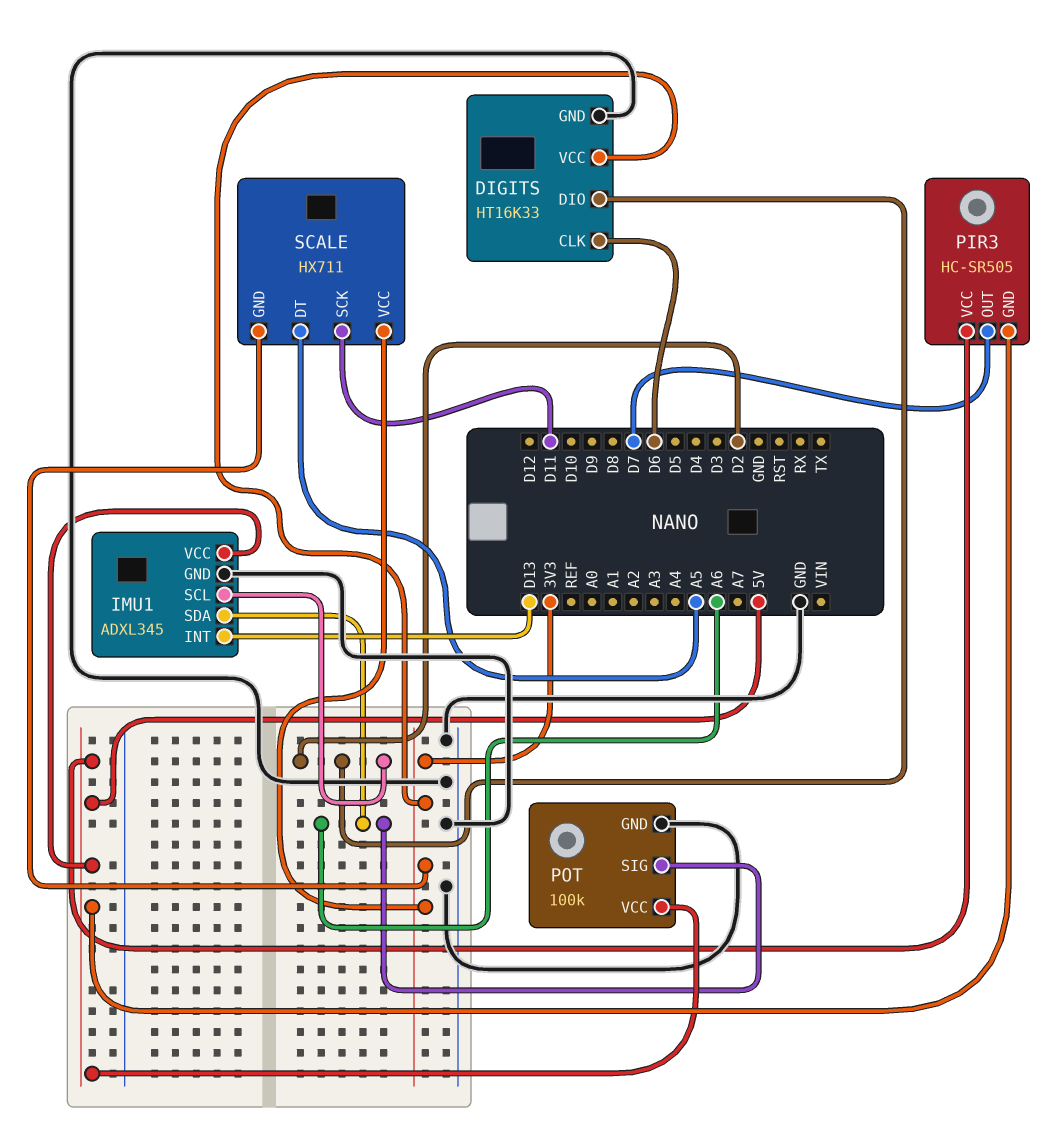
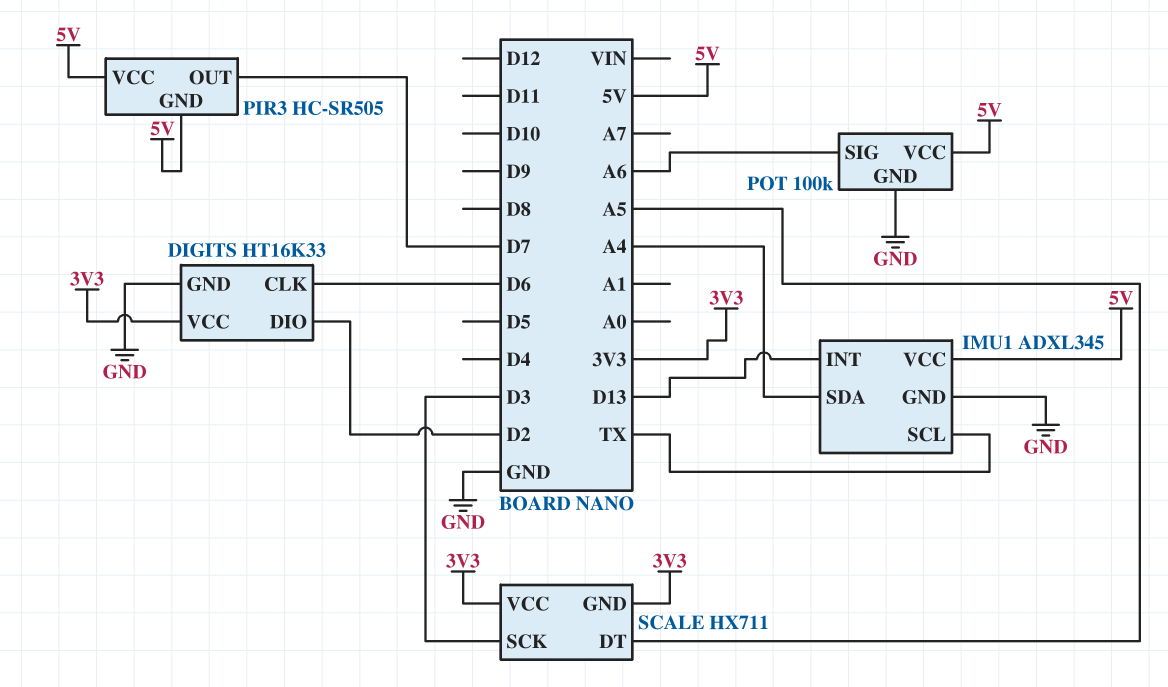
IMU1 pin SCL: D2 -> TX
IMU1 pin SDA: A6 -> A4
SCALE pin SCK: D11 -> D3

